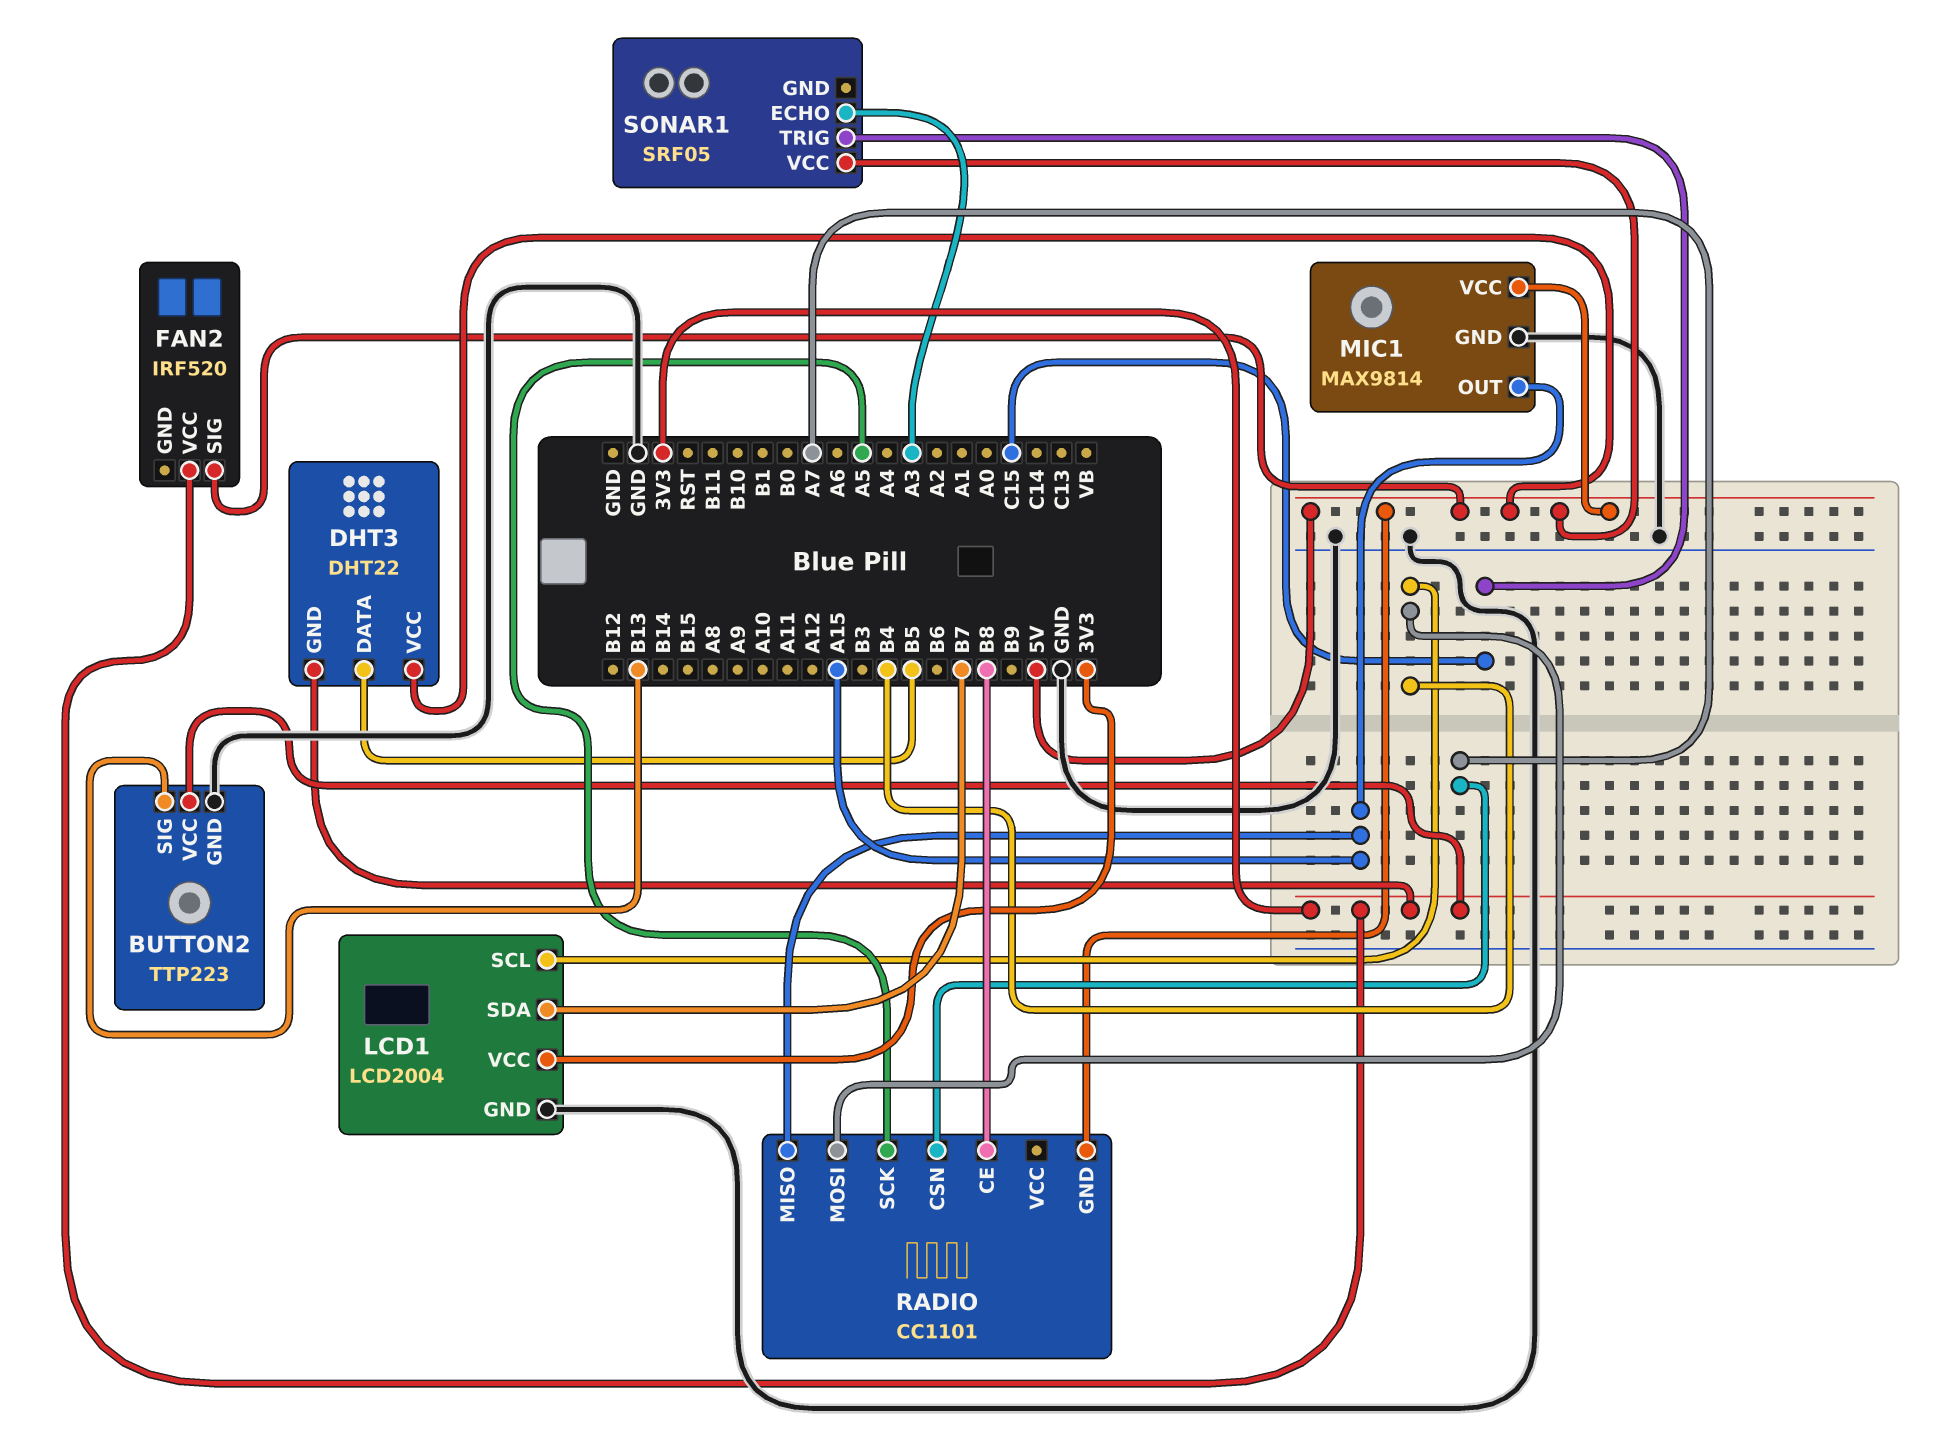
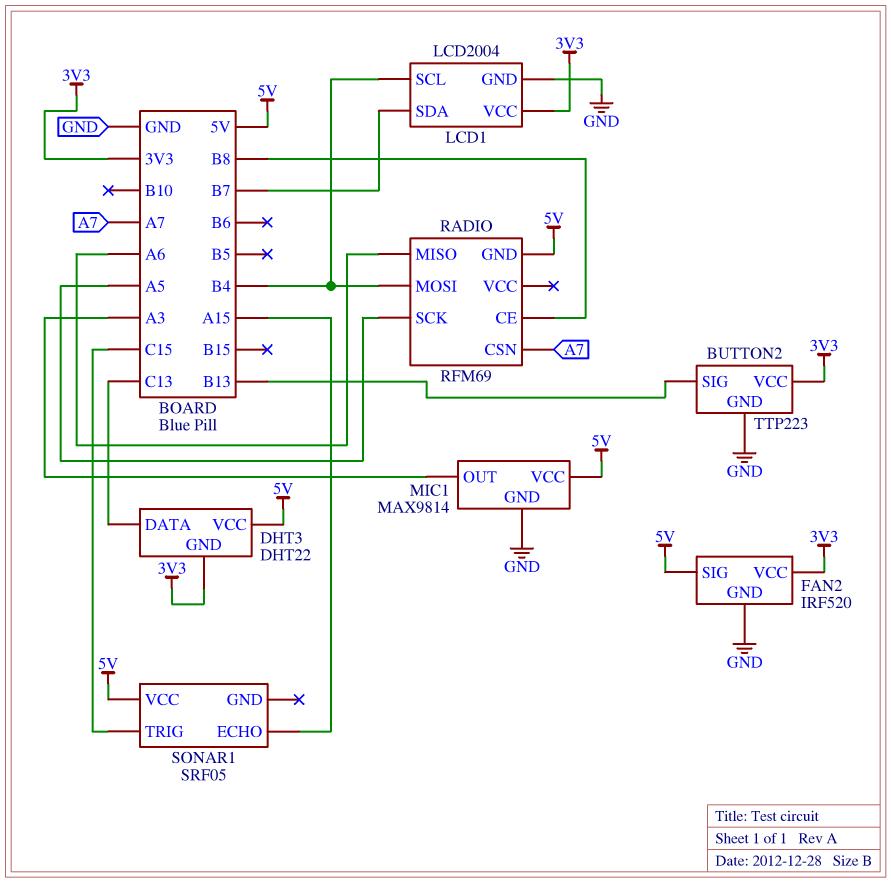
DHT3 pin DATA: B5 -> C13
FAN2 pin GND: none -> GND
MIC1 pin OUT: A15 -> A3
RADIO: CC1101 -> RFM69
RADIO pin MISO: A15 -> A6
SONAR1 pin ECHO: A3 -> A15

